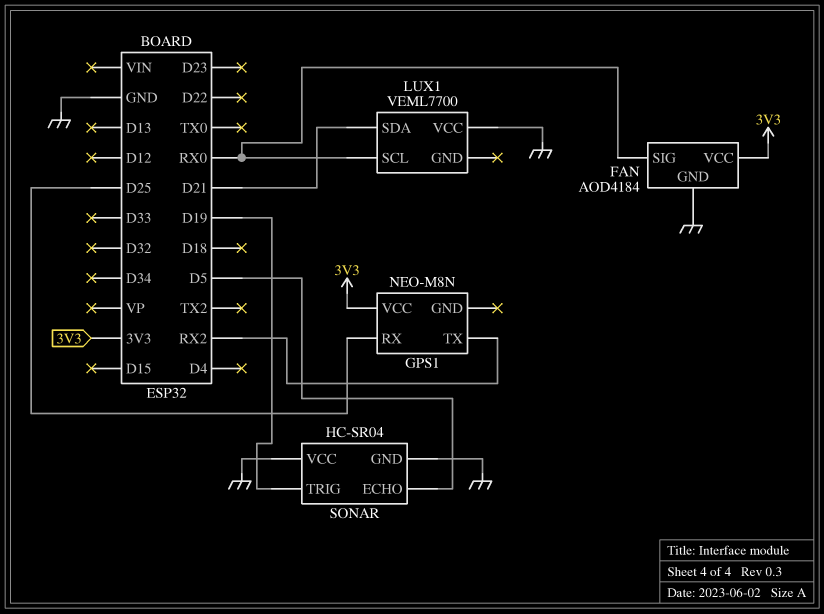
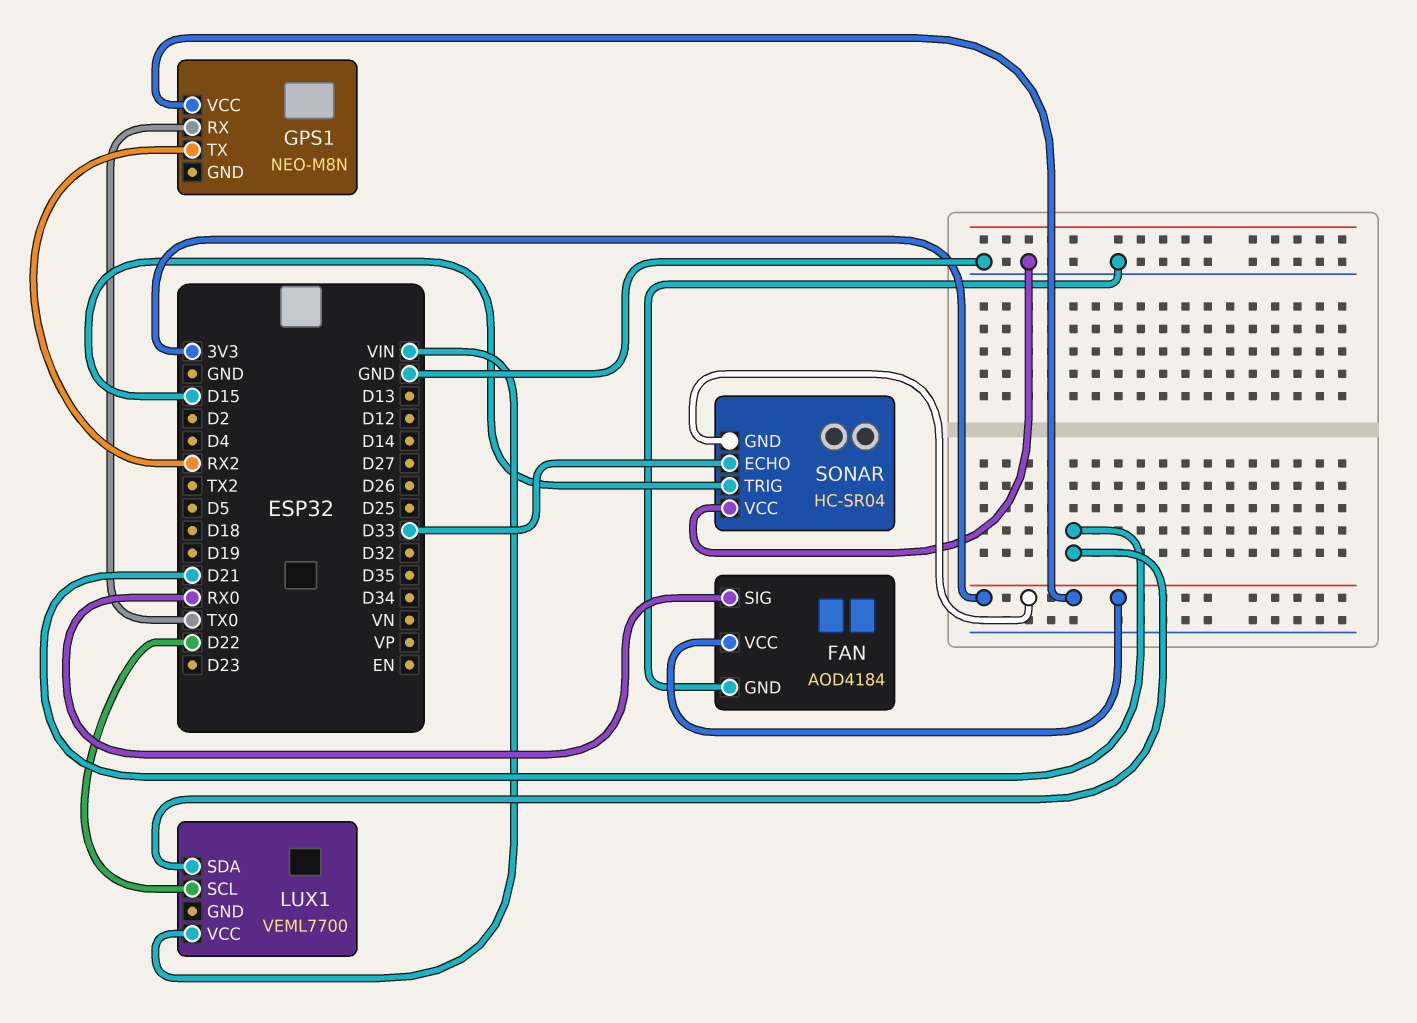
GPS1 pin RX: D25 -> TX0
LUX1 pin SCL: RX0 -> D22
LUX1 pin VCC: GND -> VIN
SONAR pin ECHO: D5 -> D33
SONAR pin GND: GND -> 3V3
SONAR pin TRIG: D19 -> D15

